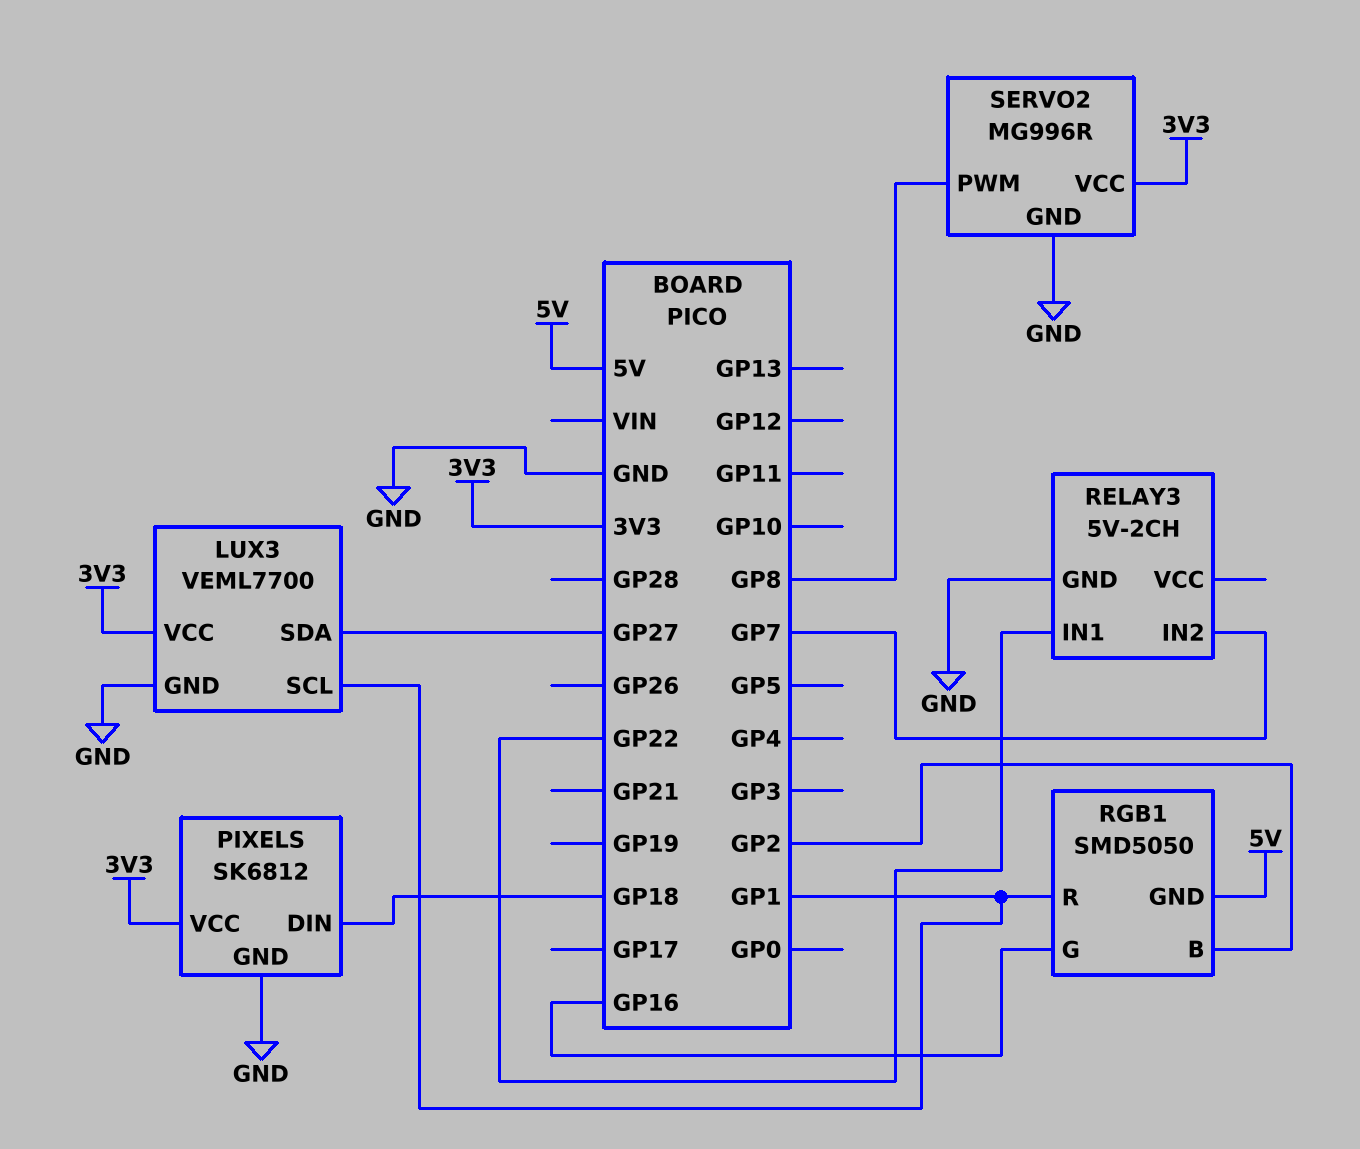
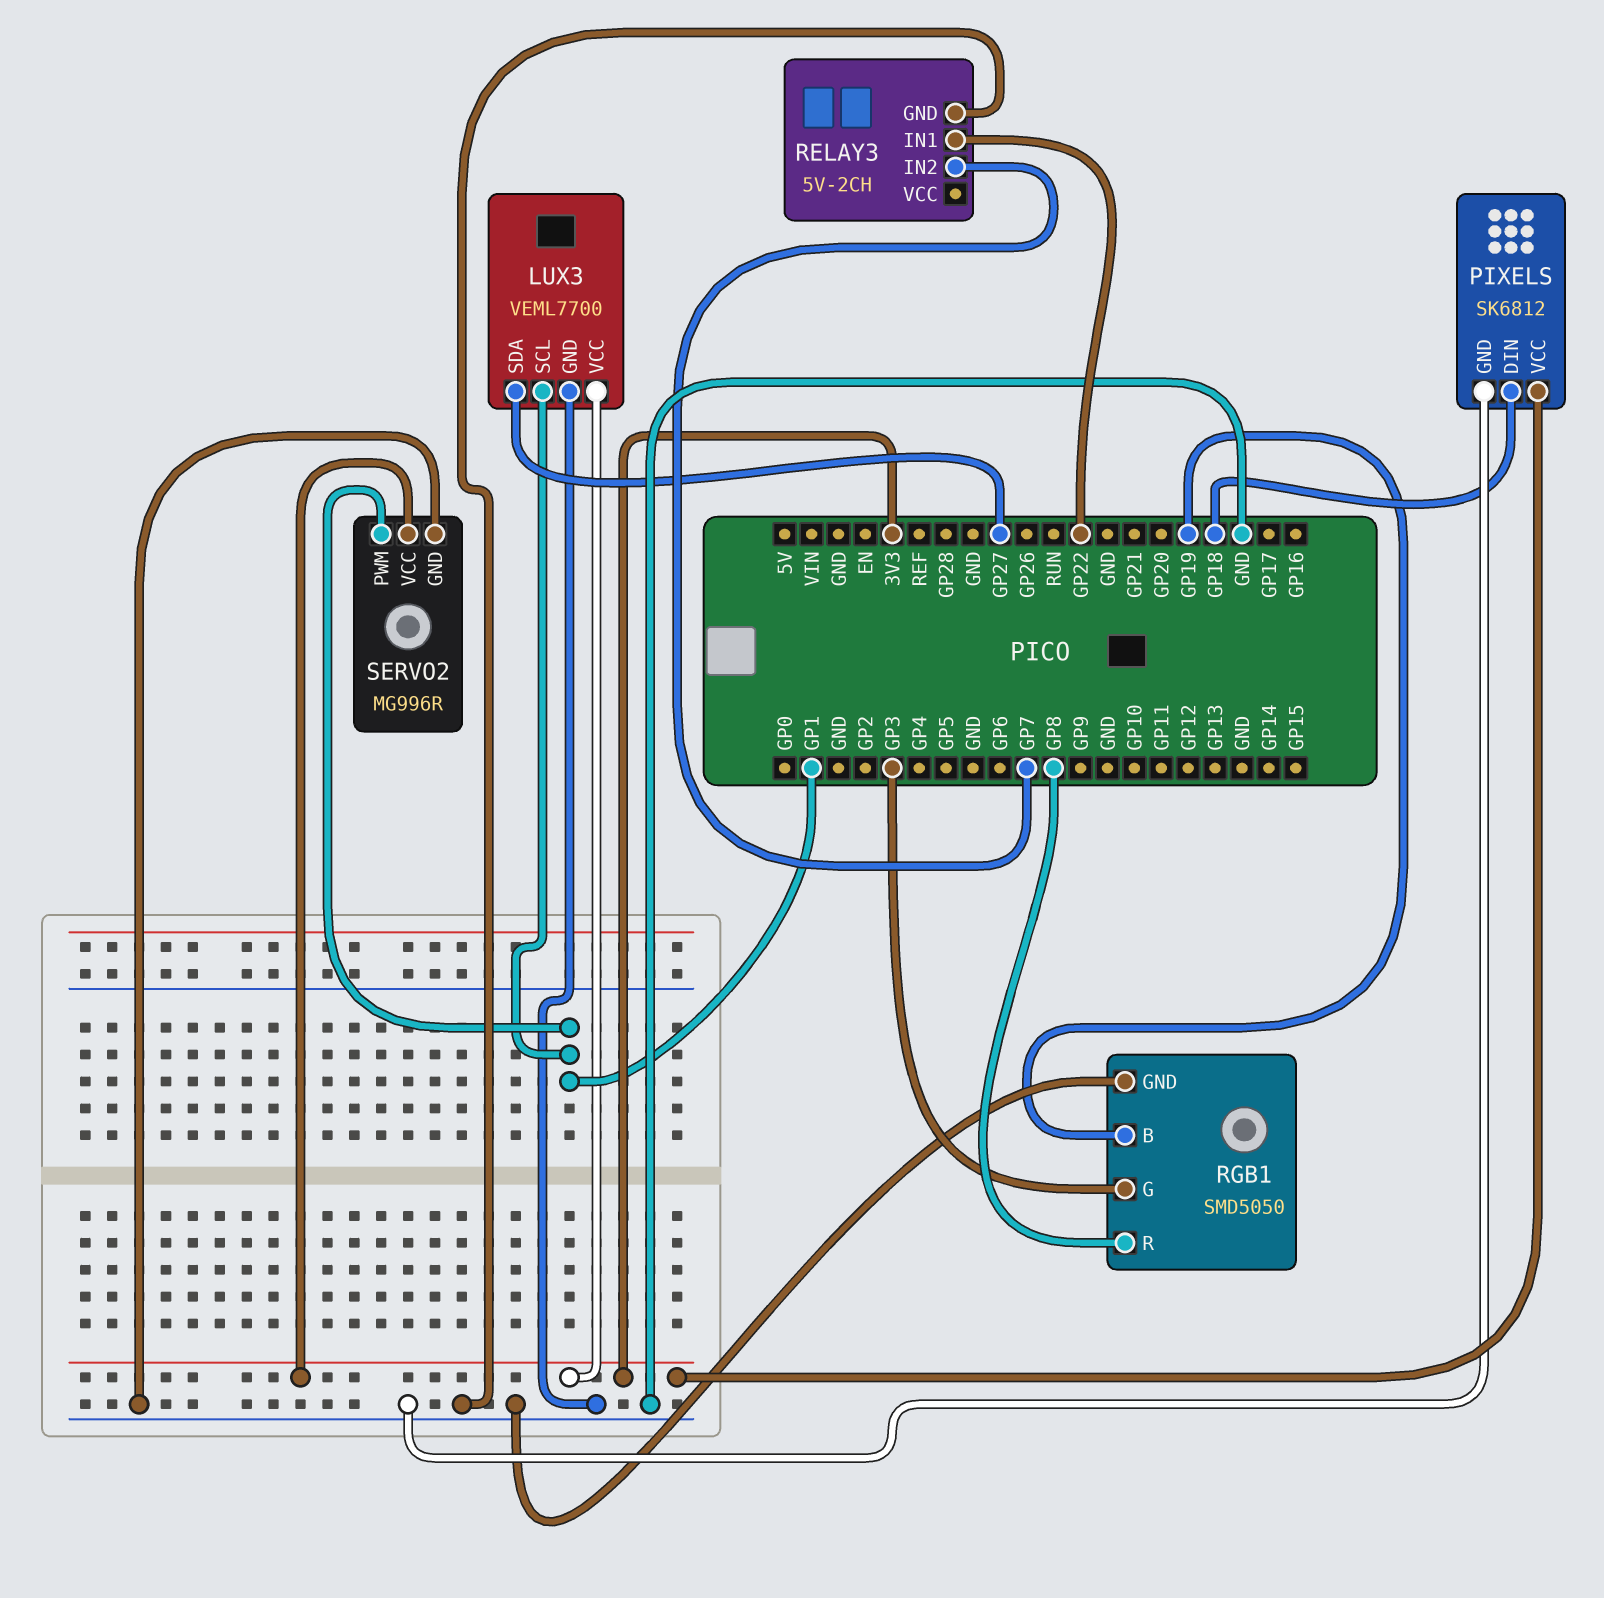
RGB1 pin B: GP2 -> GP19
RGB1 pin G: GP16 -> GP3
RGB1 pin GND: 5V -> GND
RGB1 pin R: GP1 -> GP8
SERVO2 pin PWM: GP8 -> GP1

